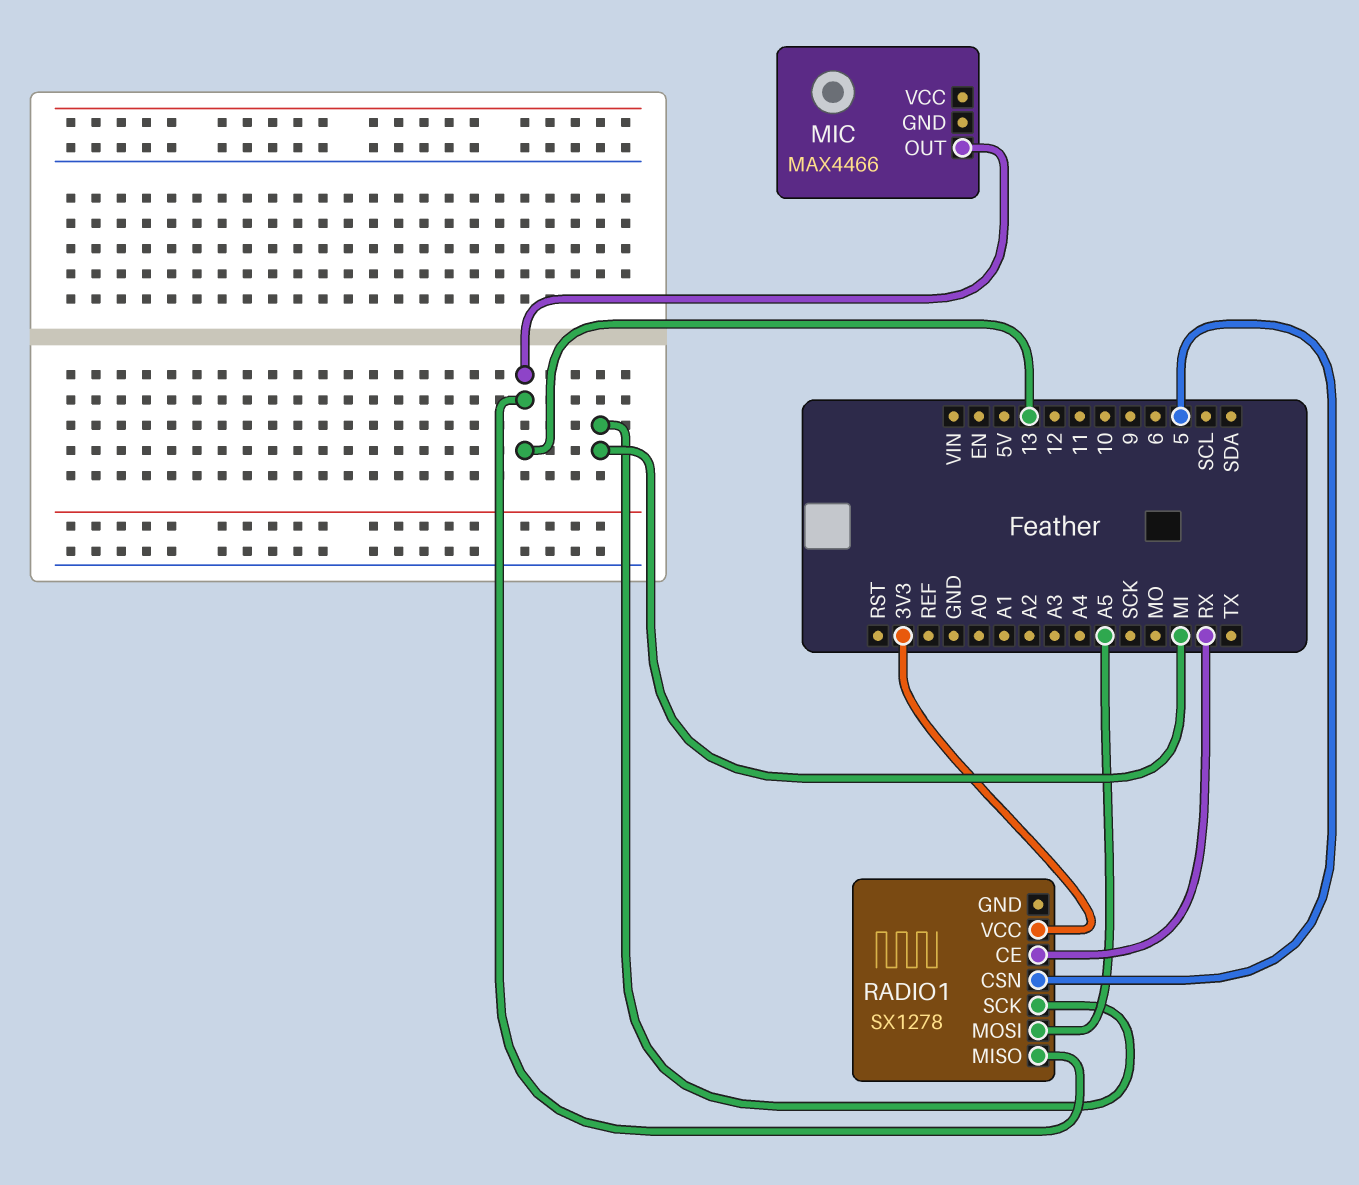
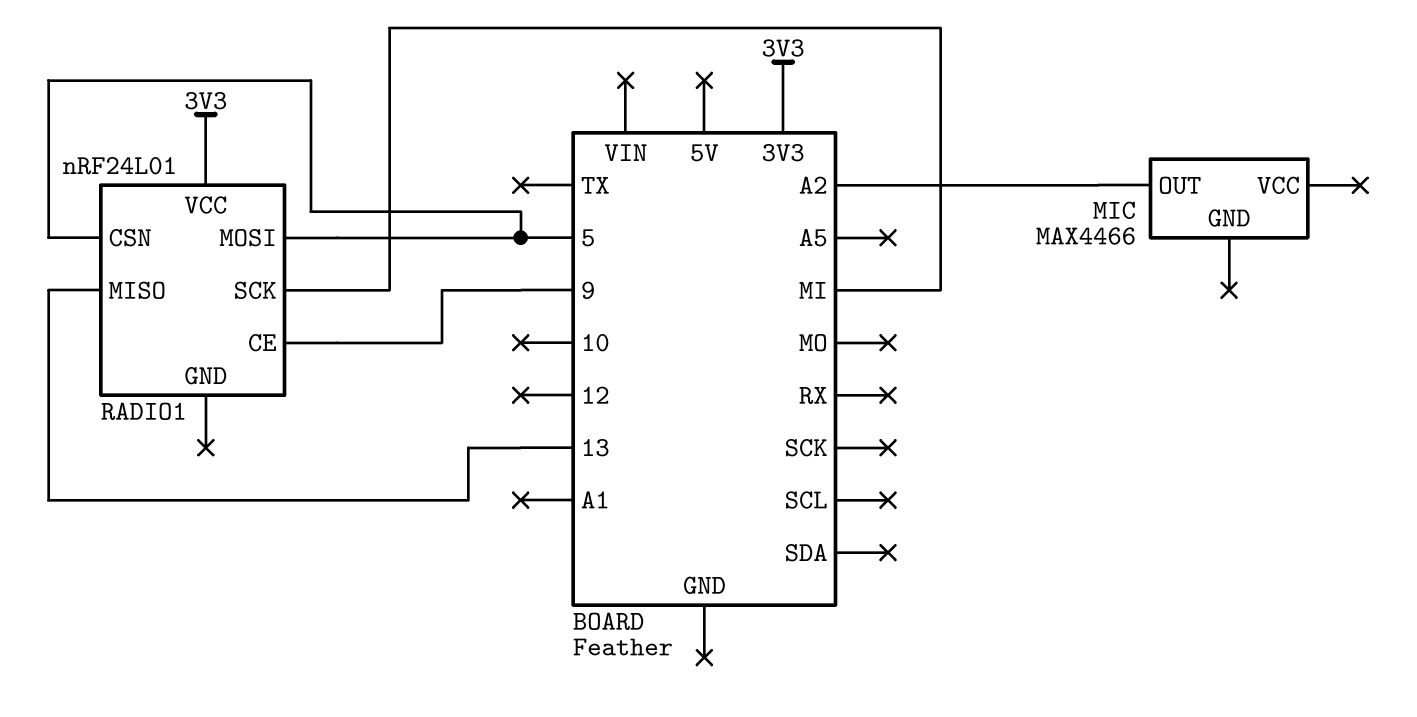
MIC pin OUT: 13 -> A2
RADIO1: SX1278 -> nRF24L01
RADIO1 pin CE: RX -> 9
RADIO1 pin MOSI: A5 -> 5

